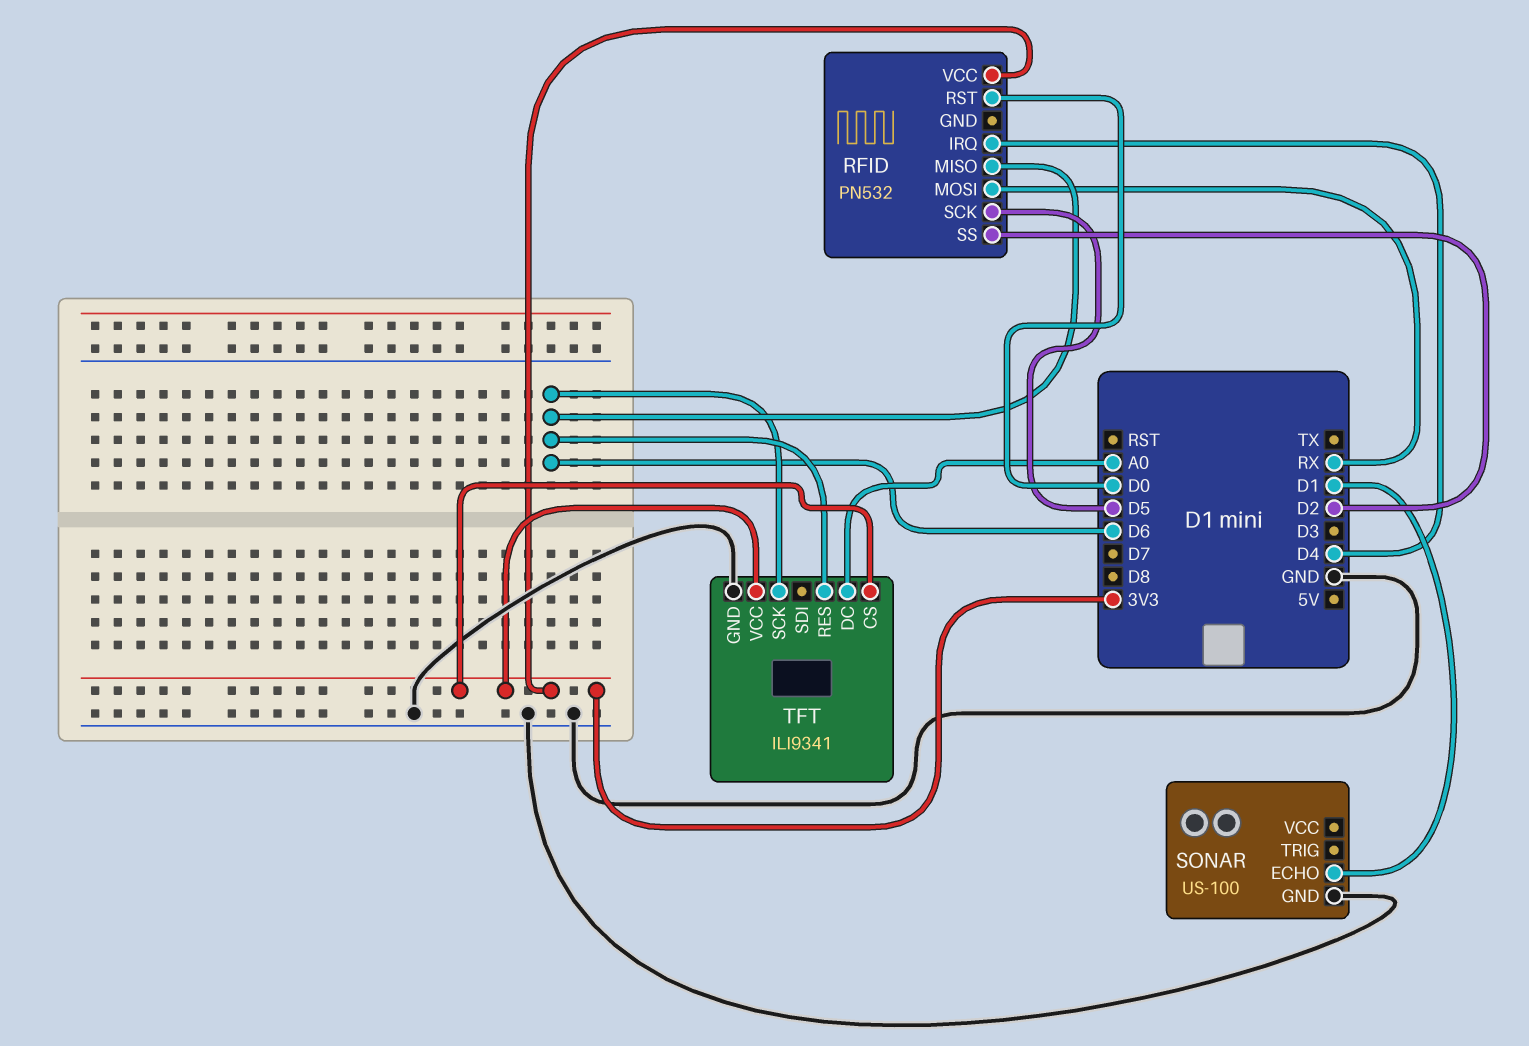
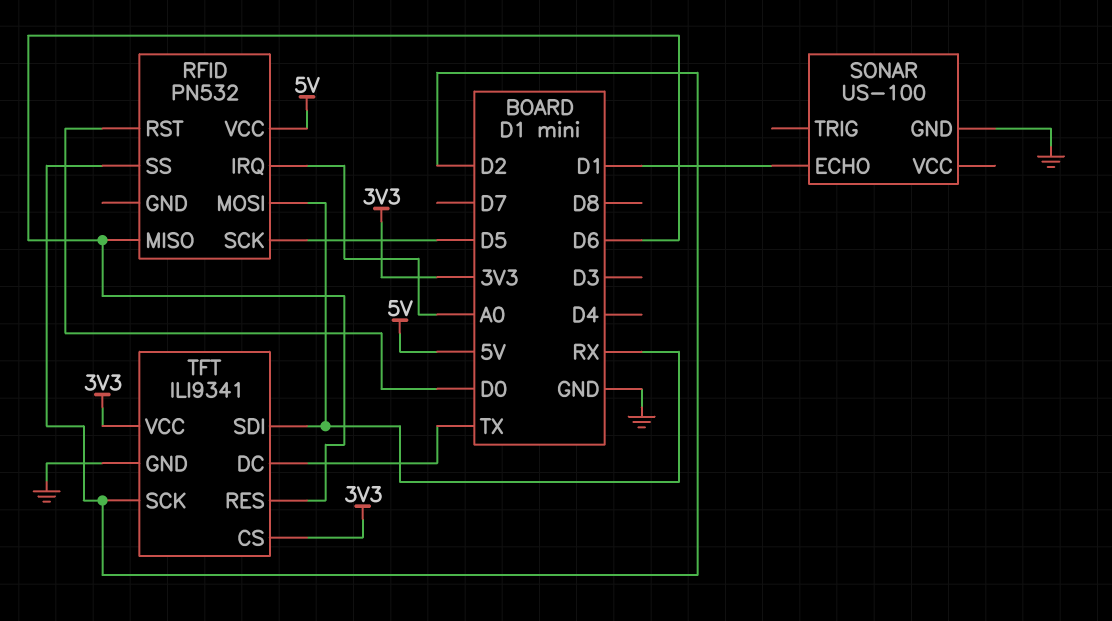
RFID pin IRQ: D4 -> A0
RFID pin VCC: 3V3 -> 5V
TFT pin DC: A0 -> TX
TFT pin SCK: D6 -> D2
TFT pin SDI: none -> RX

